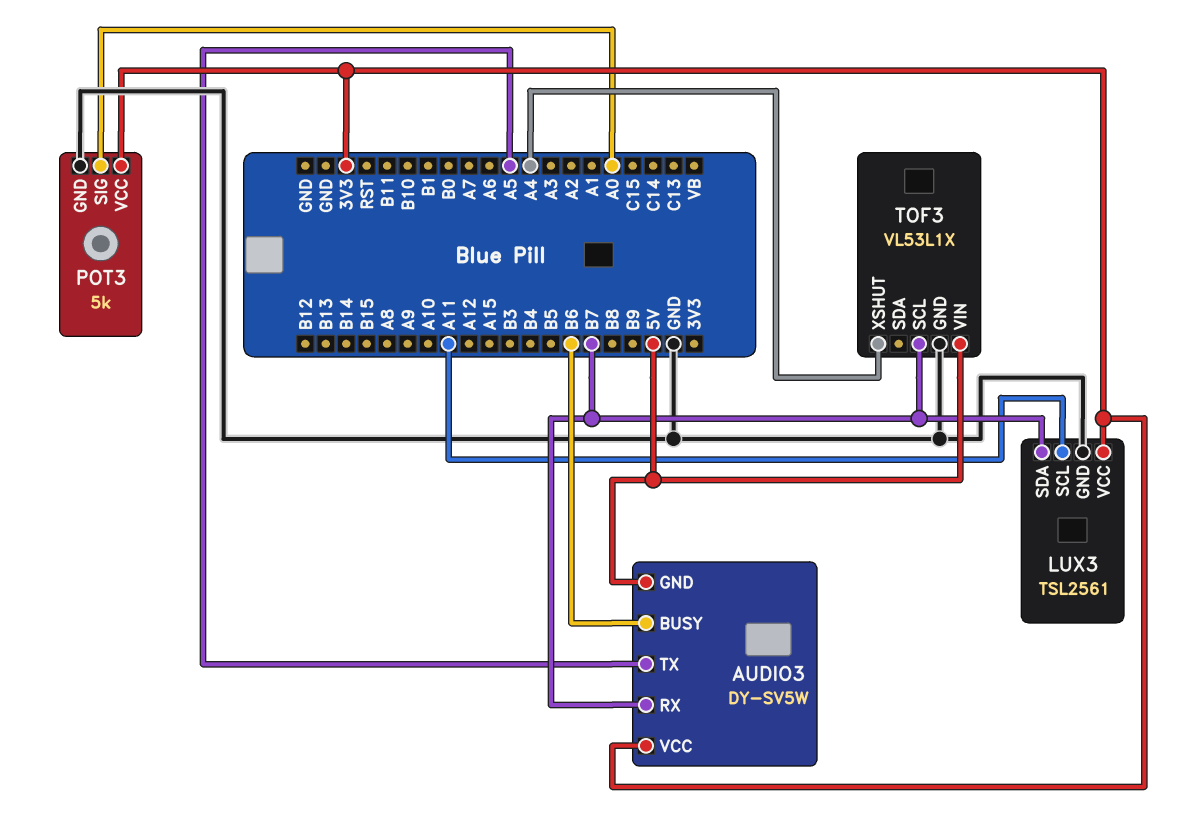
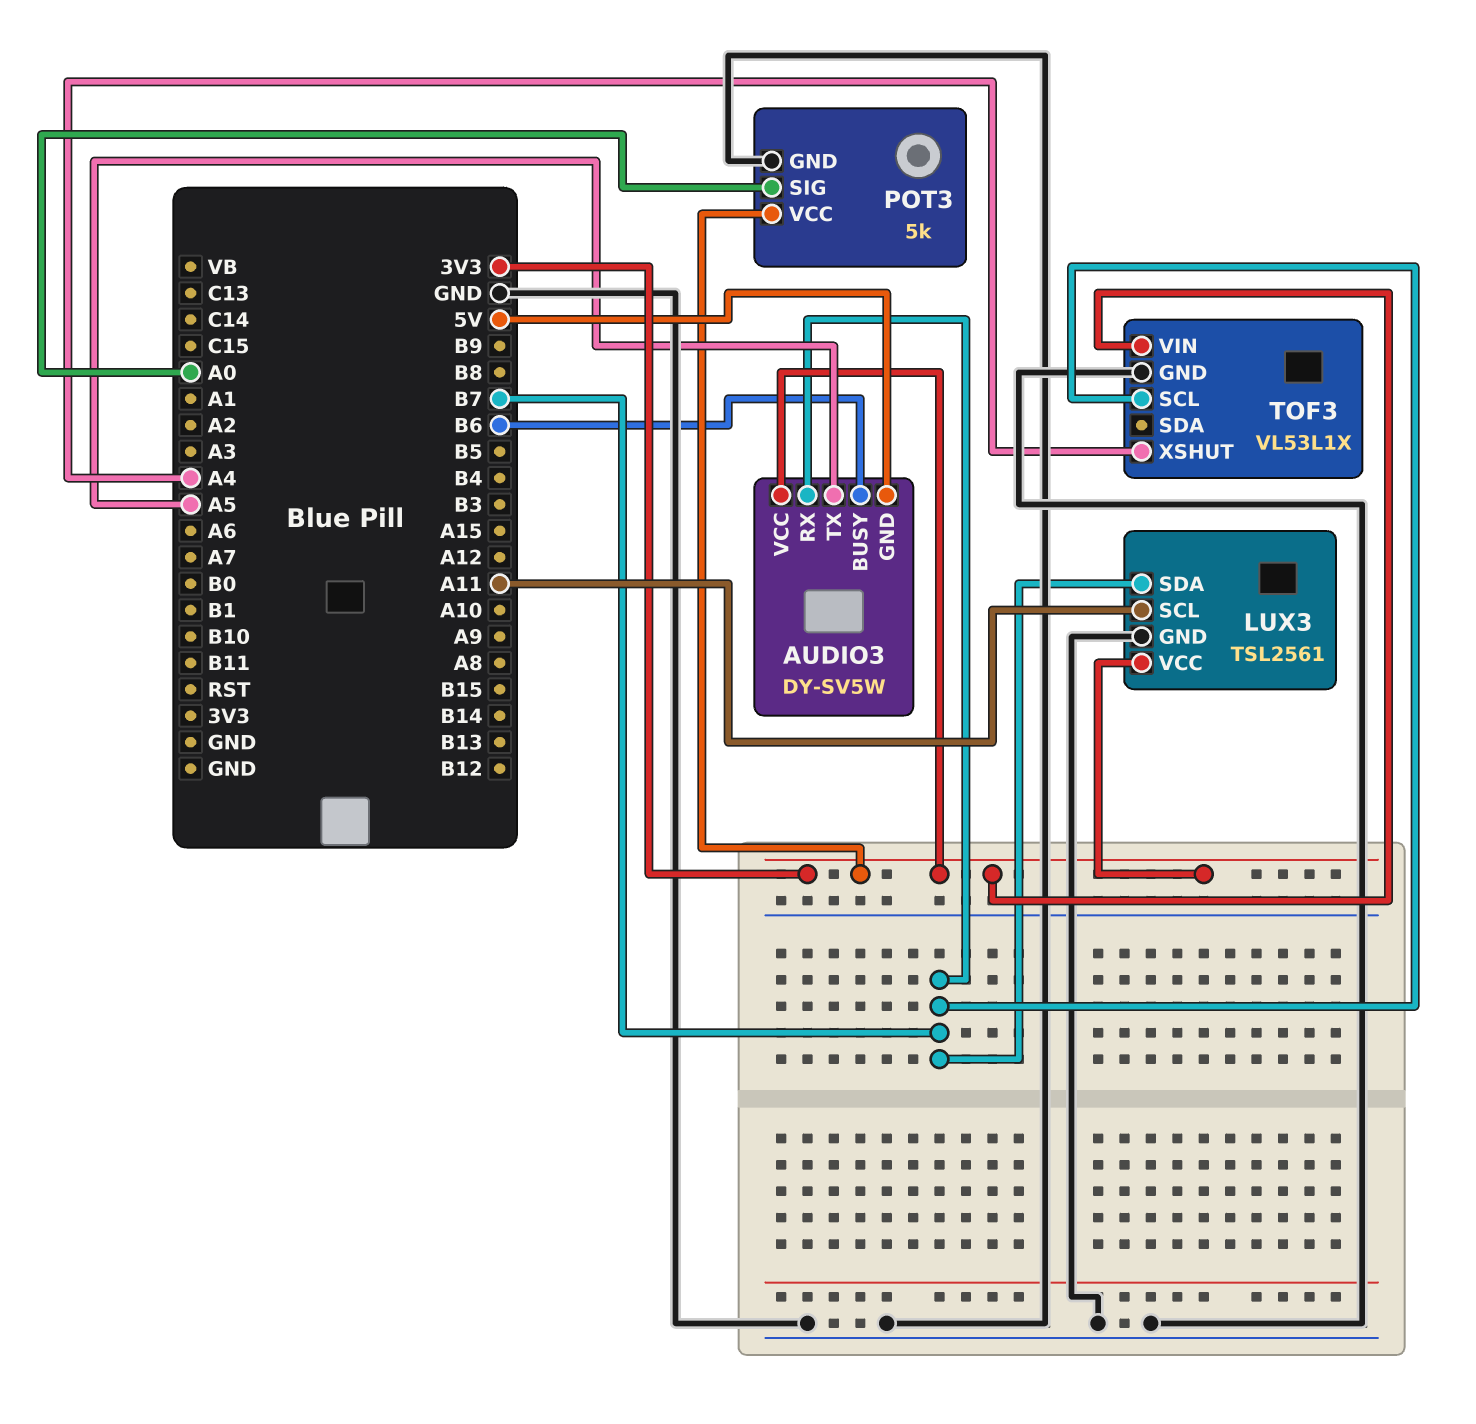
TOF3 pin VIN: 5V -> 3V3

